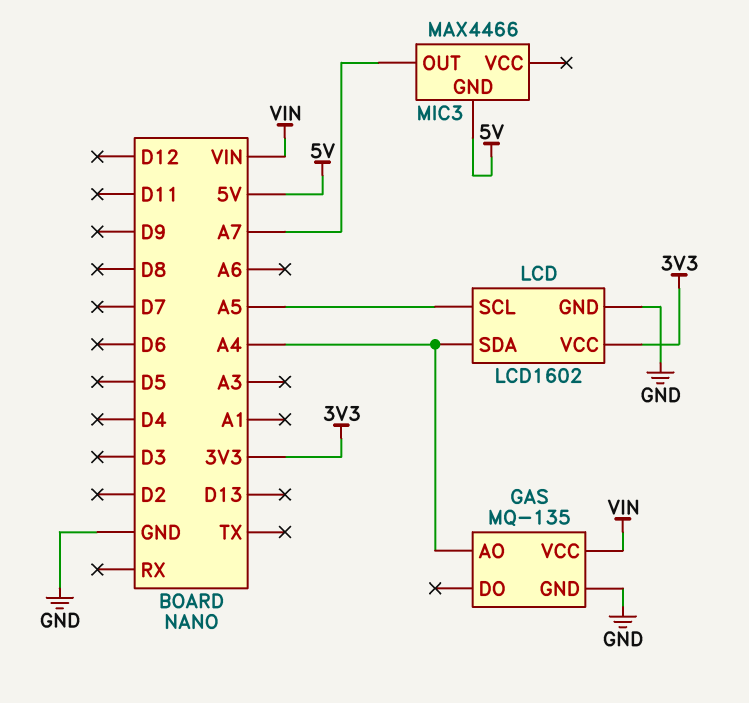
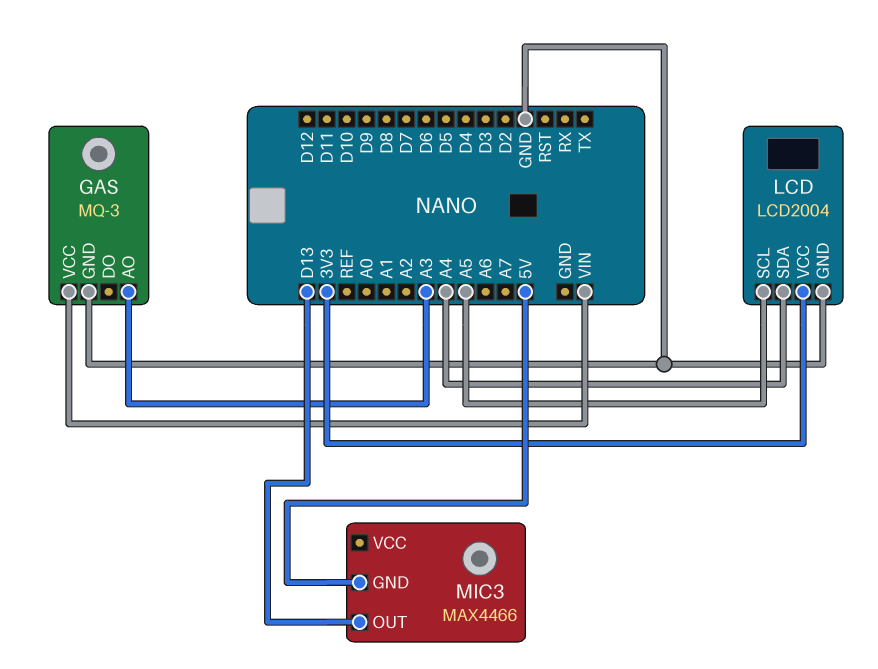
GAS: MQ-135 -> MQ-3
GAS pin AO: A4 -> A3
LCD: LCD1602 -> LCD2004
MIC3 pin OUT: A7 -> D13

